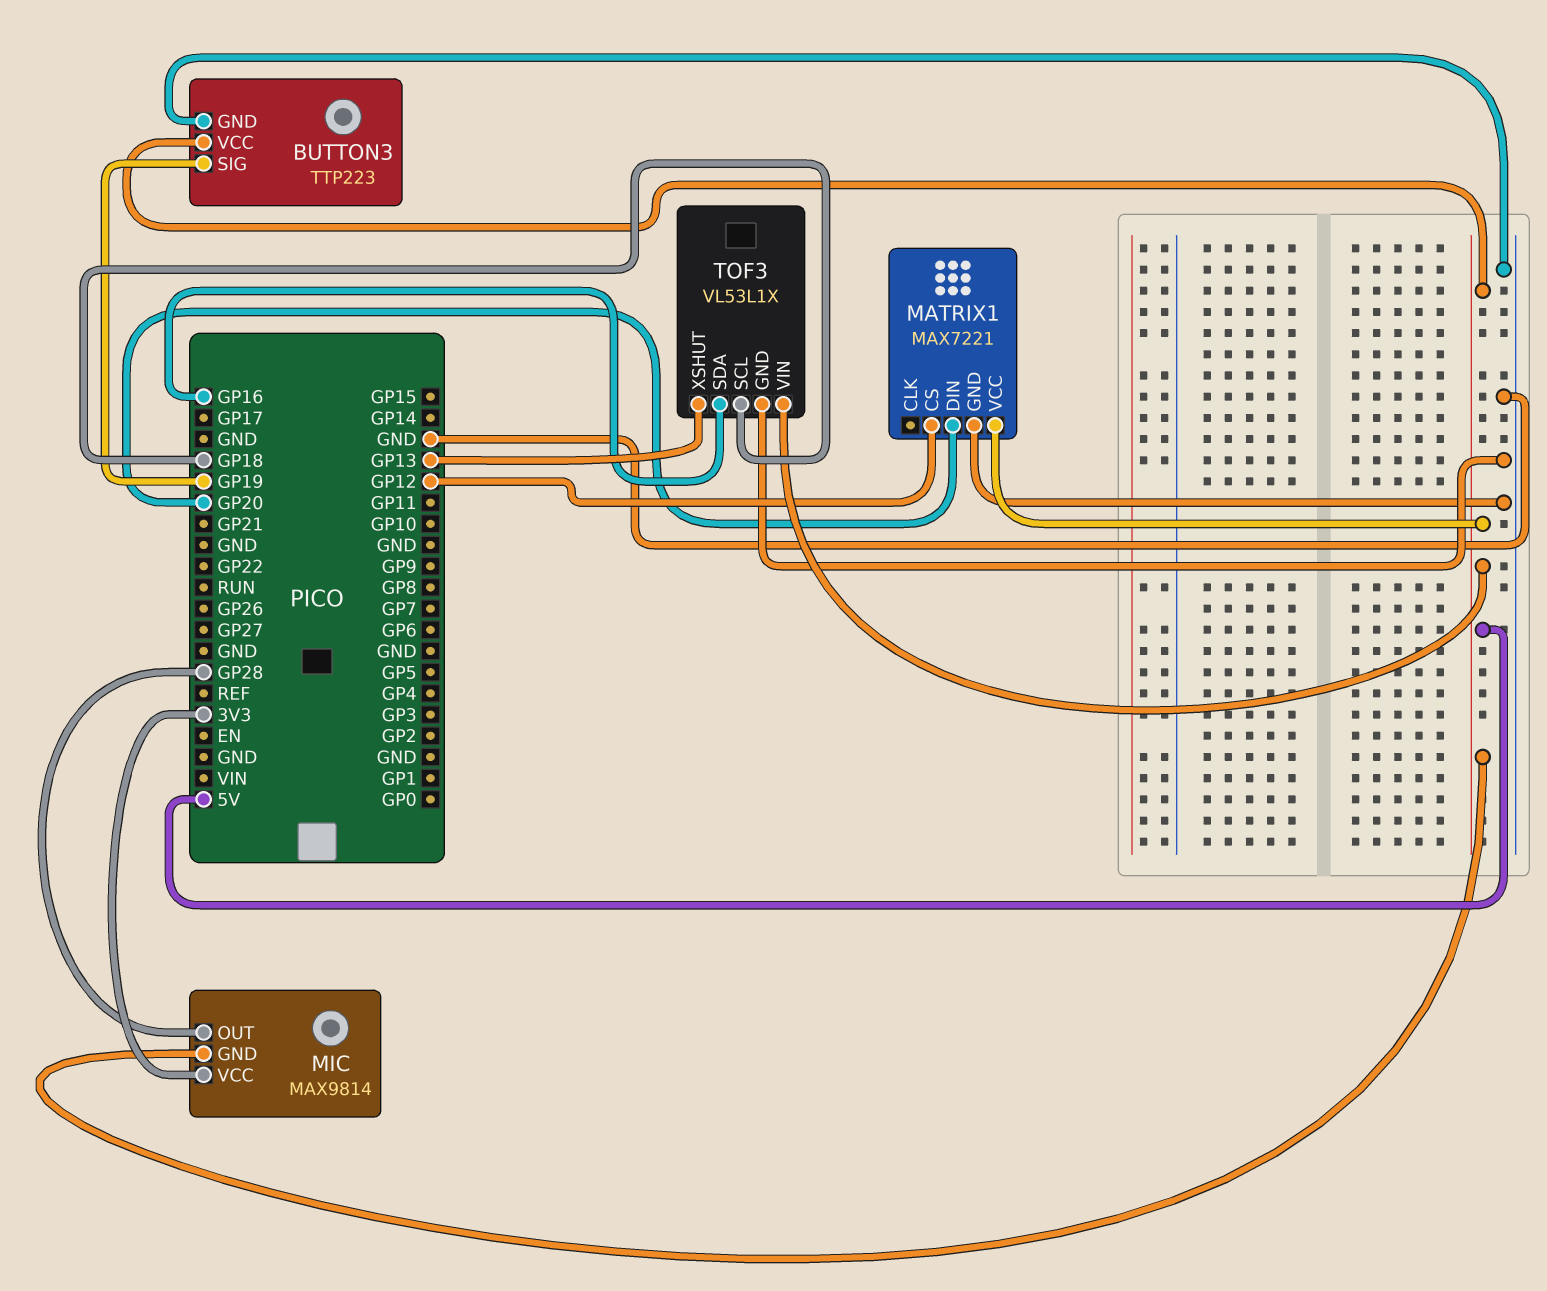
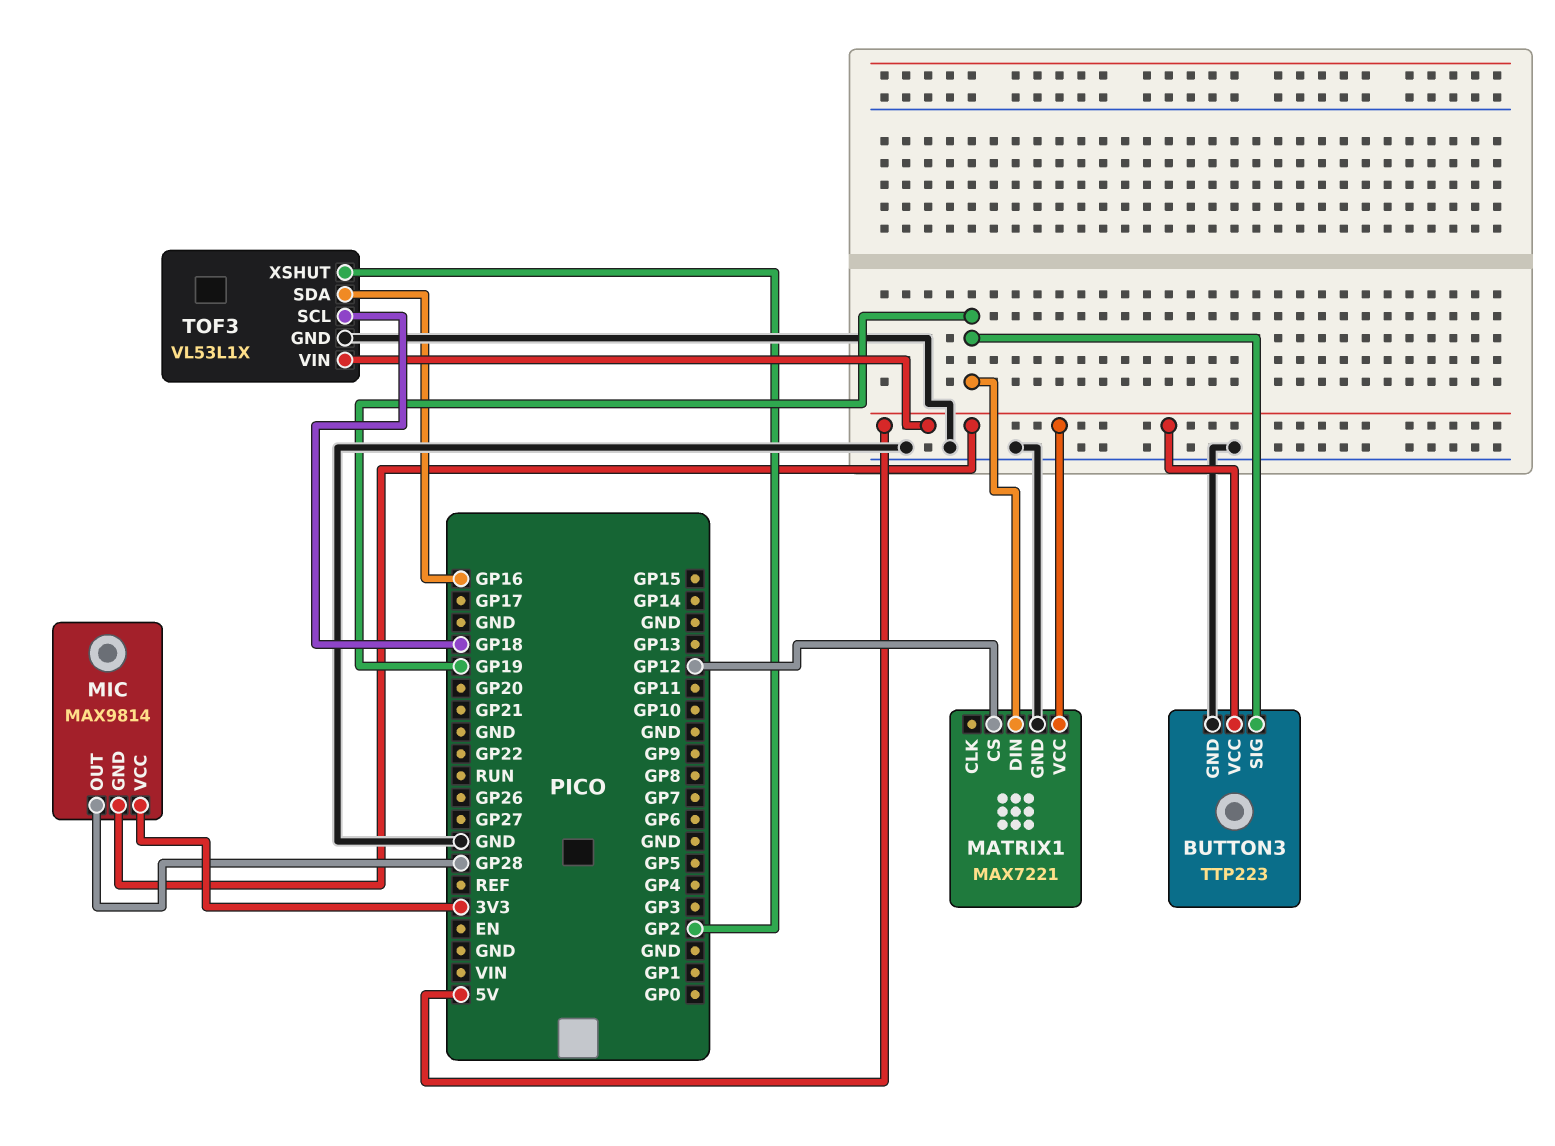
MATRIX1 pin DIN: GP20 -> GP19
TOF3 pin XSHUT: GP13 -> GP2

